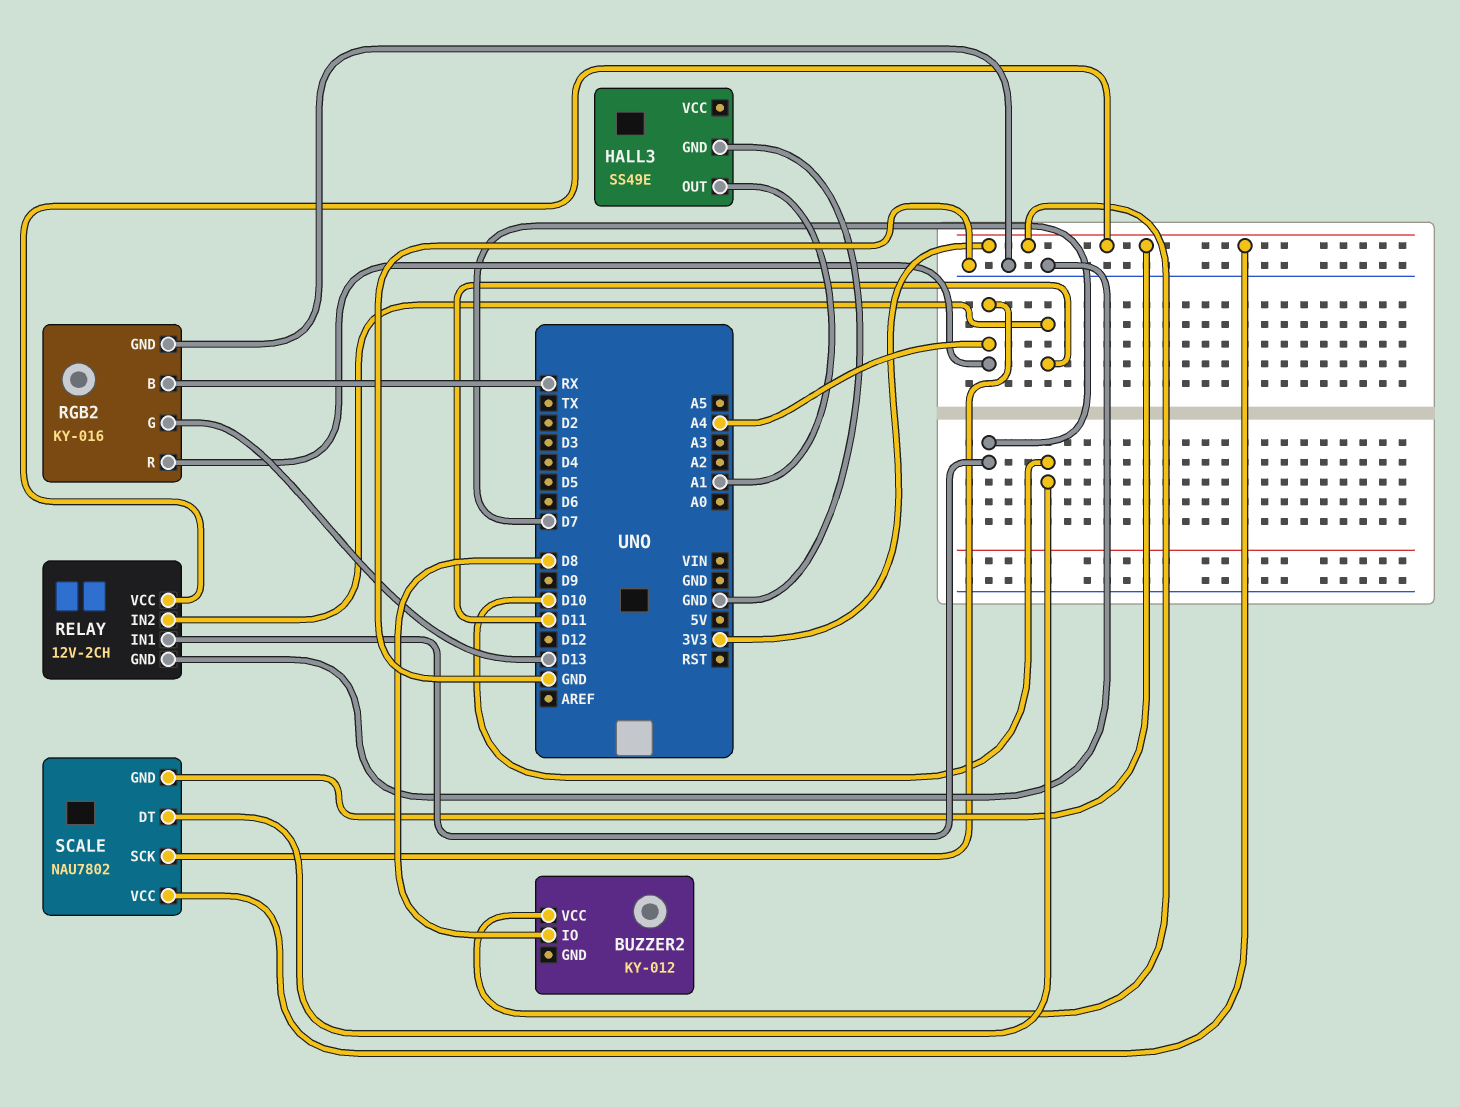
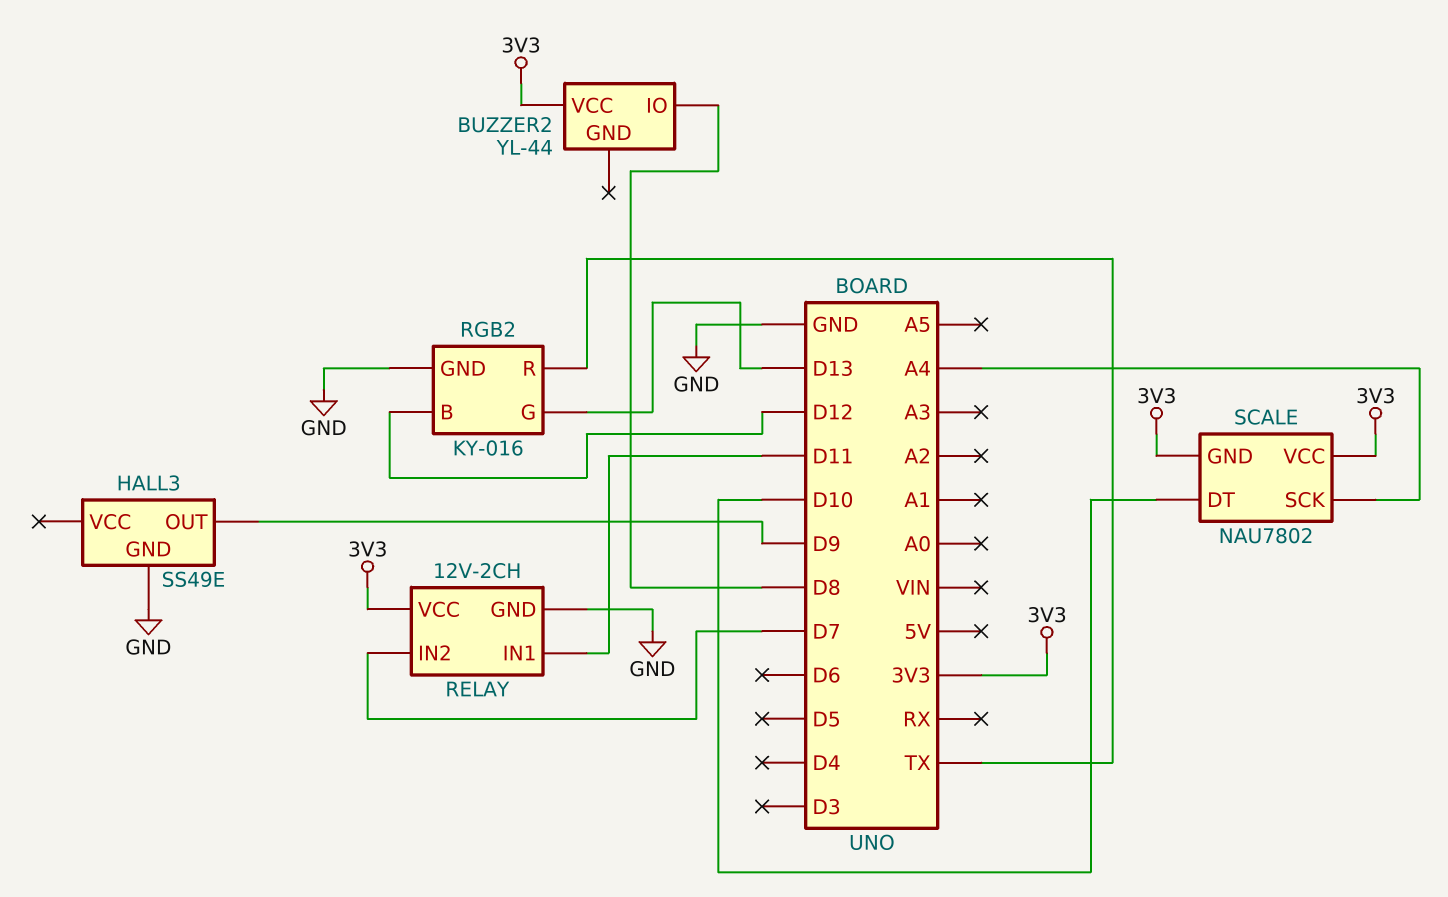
BUZZER2: KY-012 -> YL-44
HALL3 pin OUT: A1 -> D9
RELAY pin IN1: D7 -> D11
RELAY pin IN2: D11 -> D7
RGB2 pin B: RX -> D12
RGB2 pin R: A4 -> TX

